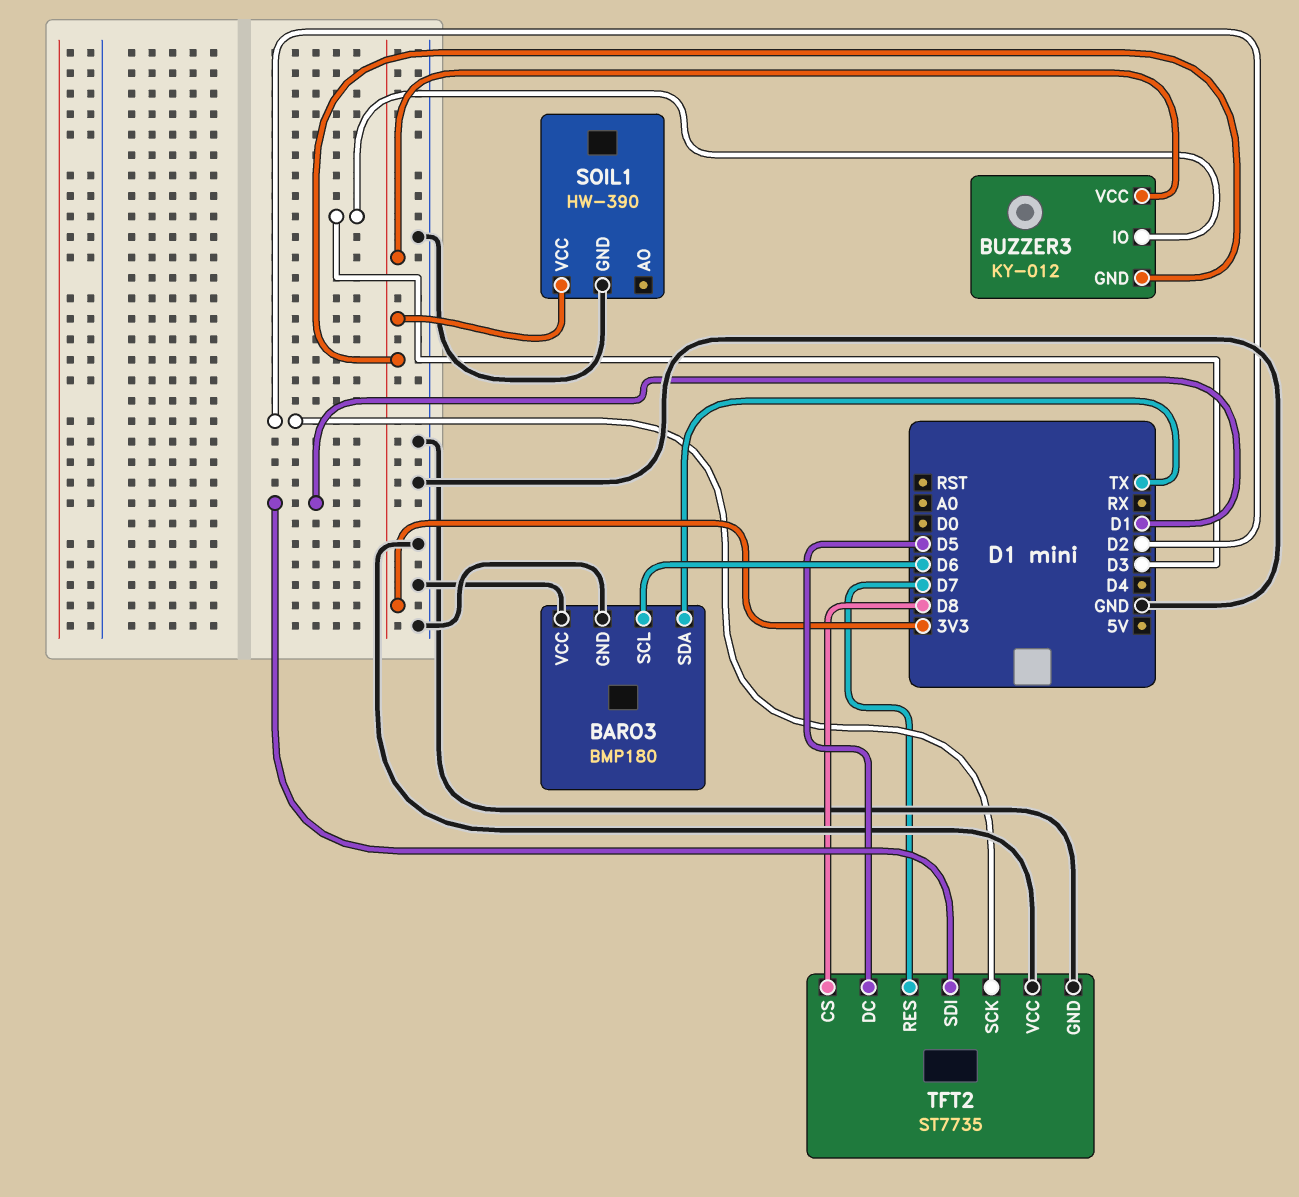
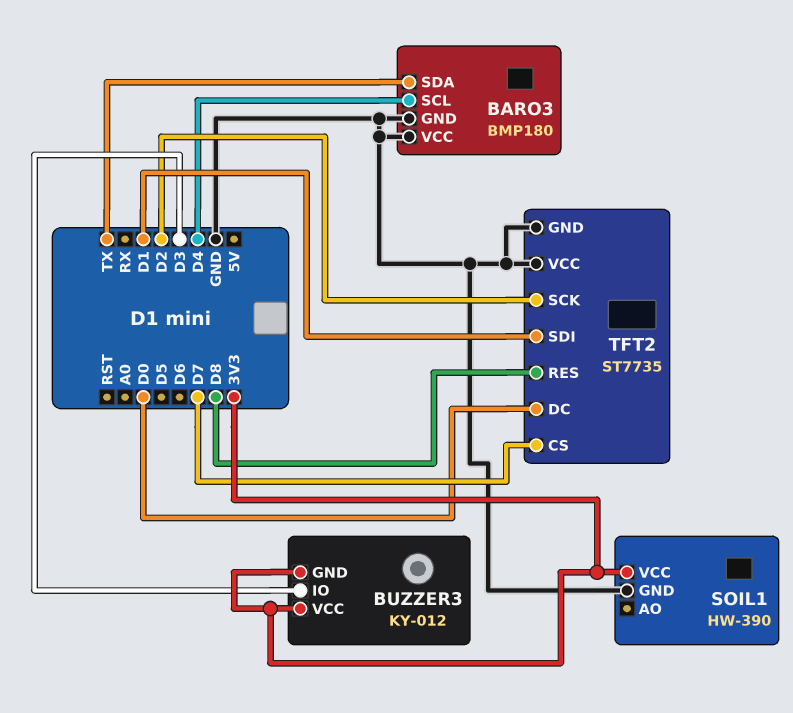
BARO3 pin SCL: D6 -> D4
TFT2 pin CS: D8 -> D7
TFT2 pin DC: D5 -> D0
TFT2 pin RES: D7 -> D8

